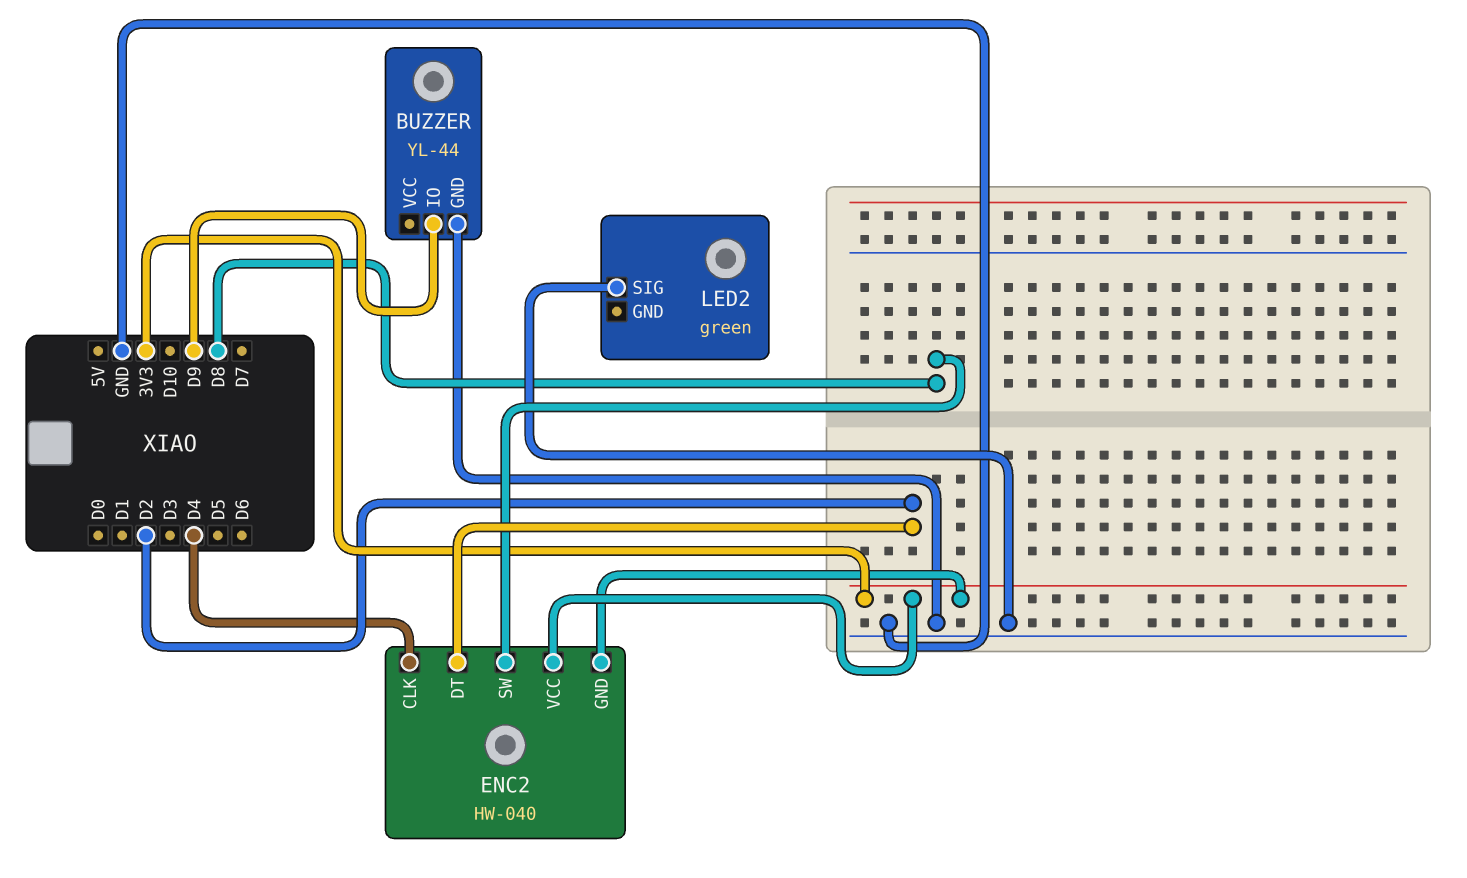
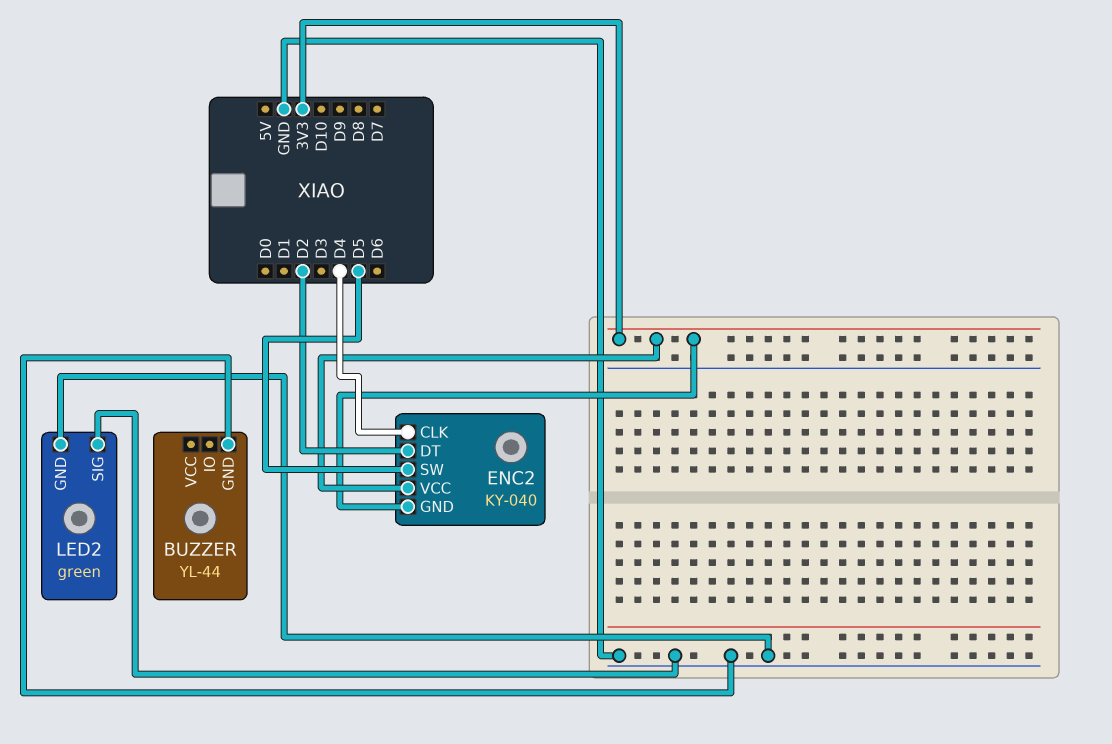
BUZZER pin IO: D9 -> none
ENC2: HW-040 -> KY-040
ENC2 pin SW: D8 -> D5
LED2 pin GND: none -> GND

